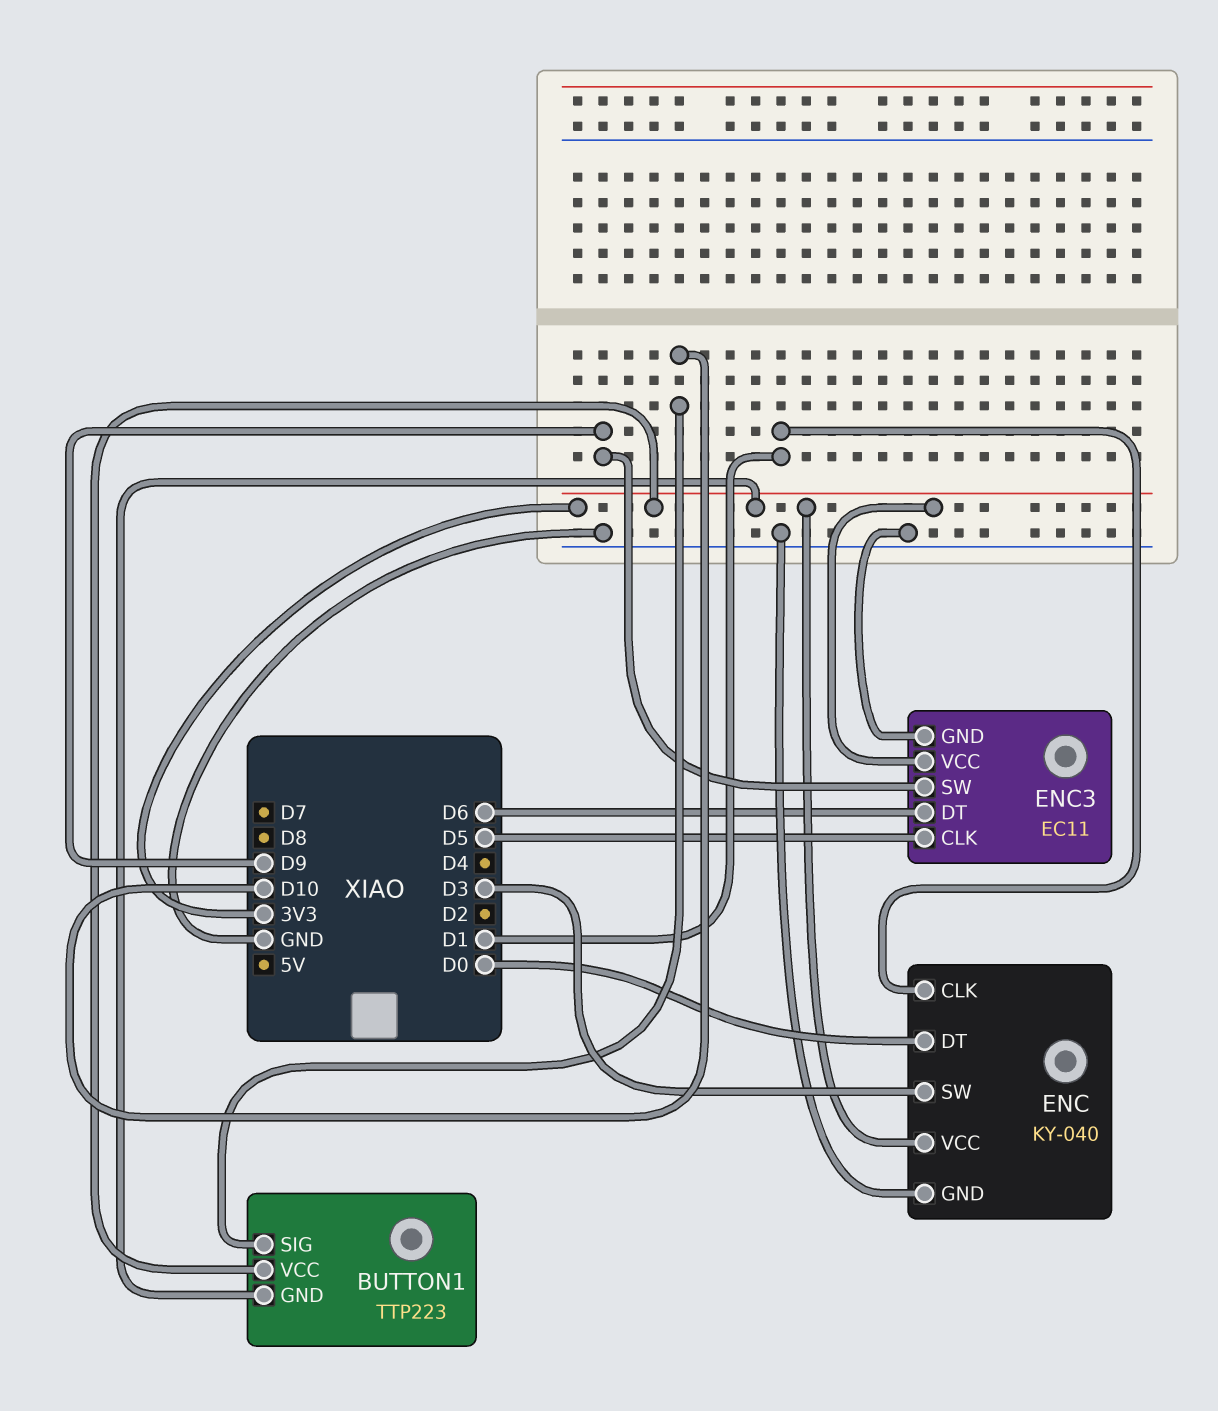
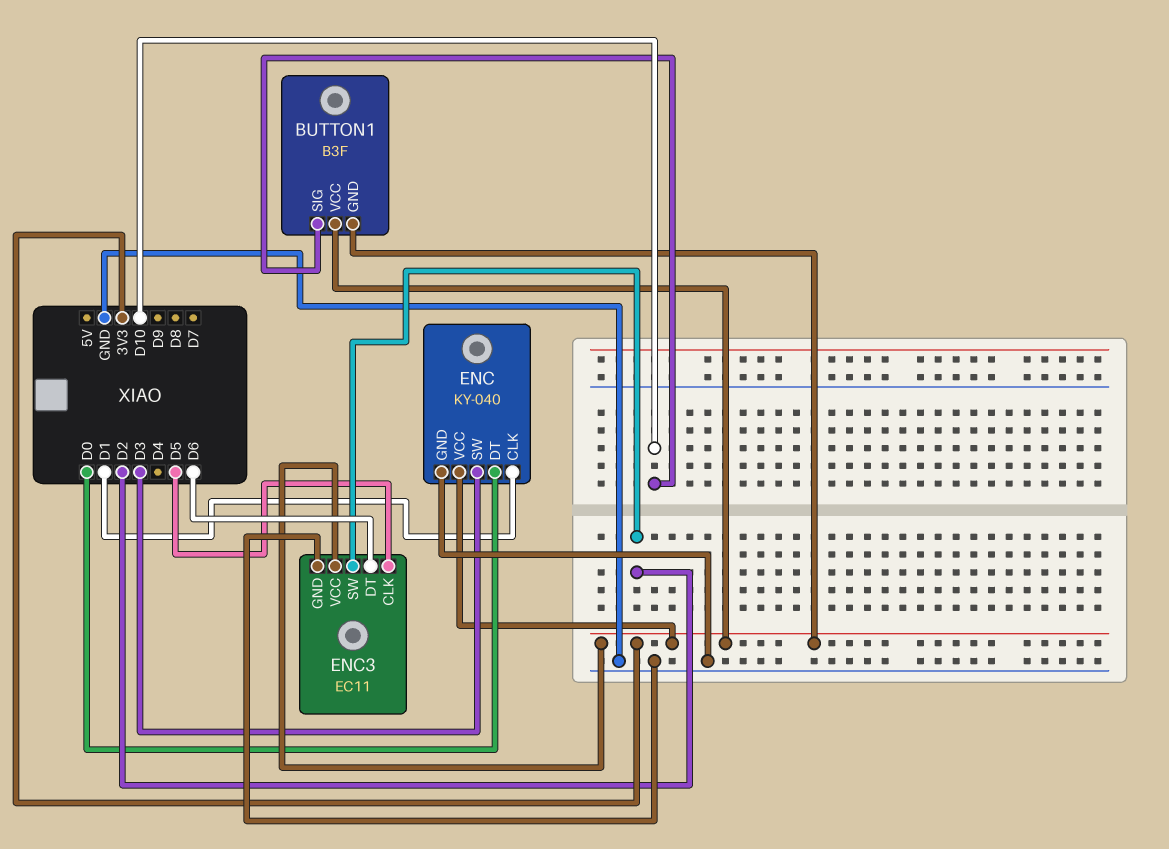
BUTTON1: TTP223 -> B3F
ENC3 pin SW: D9 -> D2

